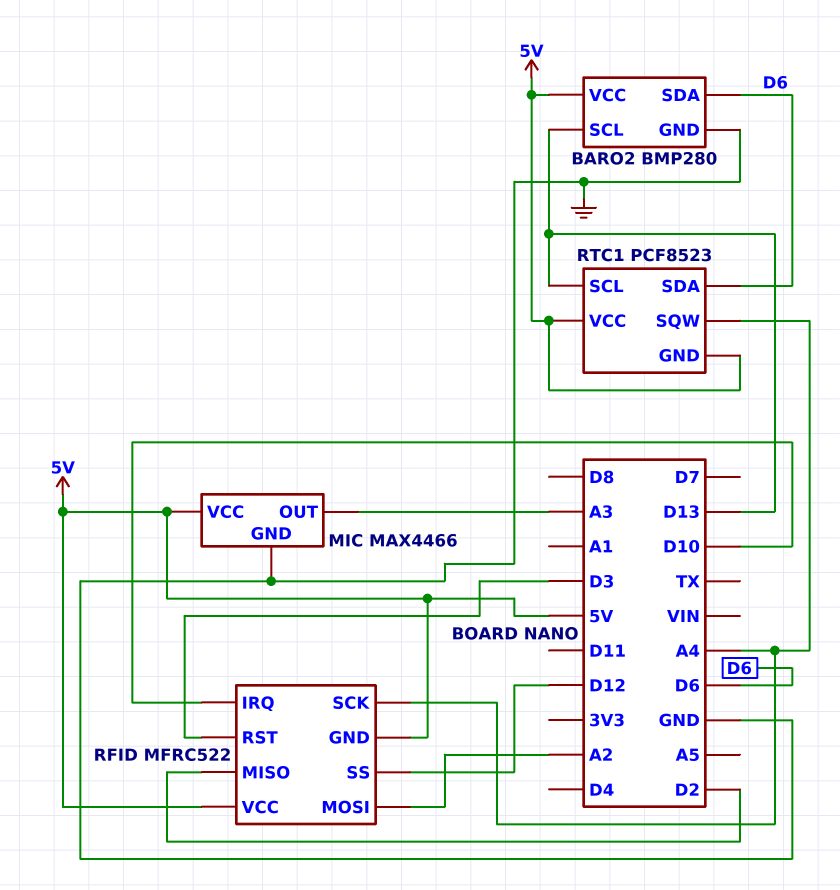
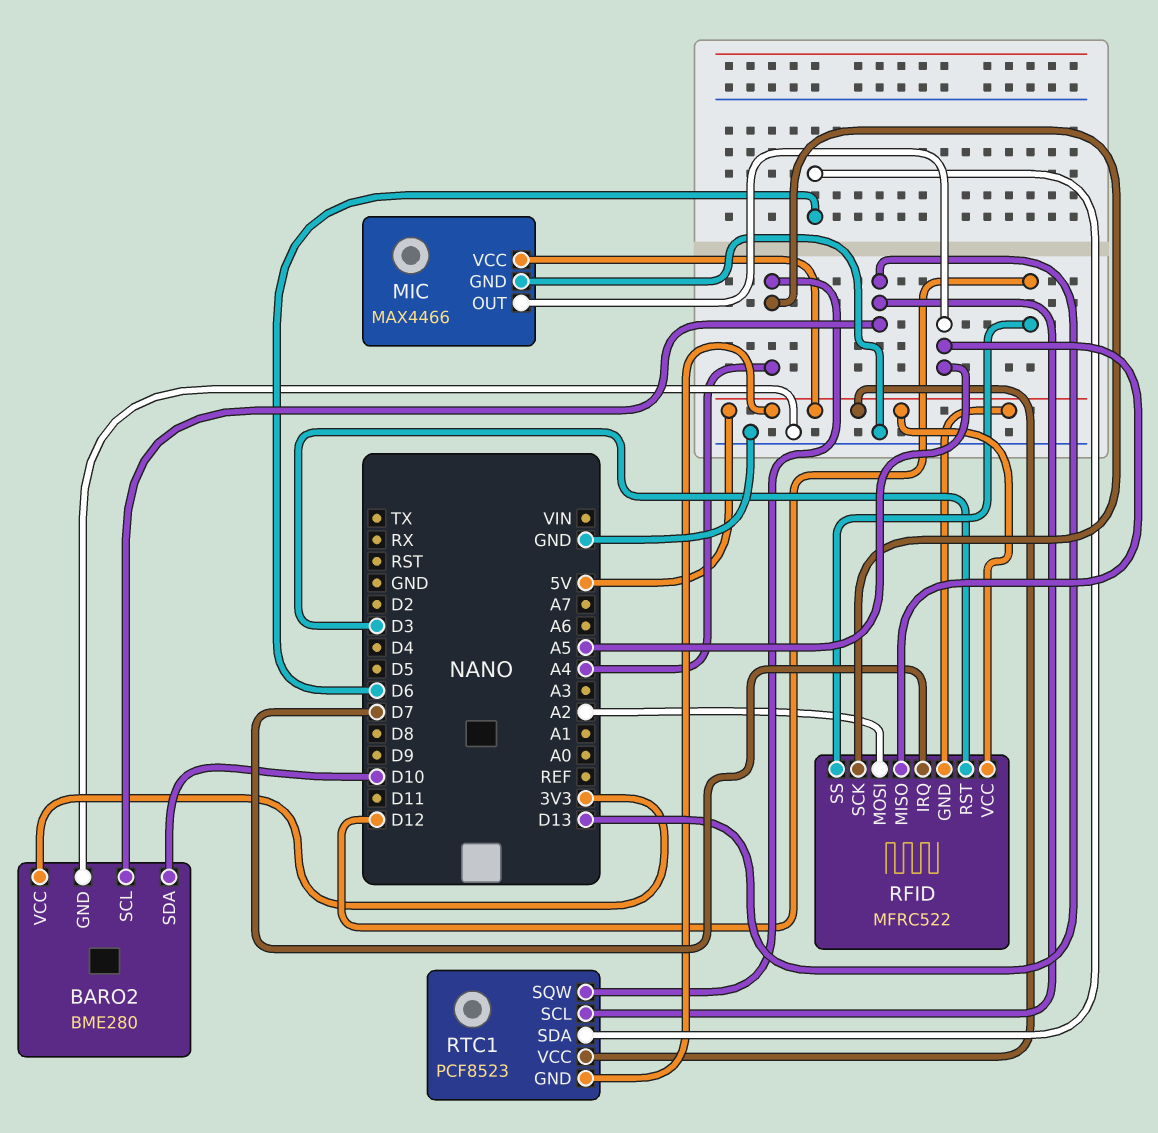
BARO2: BMP280 -> BME280
BARO2 pin SDA: D6 -> D10
BARO2 pin VCC: 5V -> 3V3
MIC pin OUT: A3 -> A5
RFID pin IRQ: D10 -> D7
RFID pin MISO: D2 -> A5

